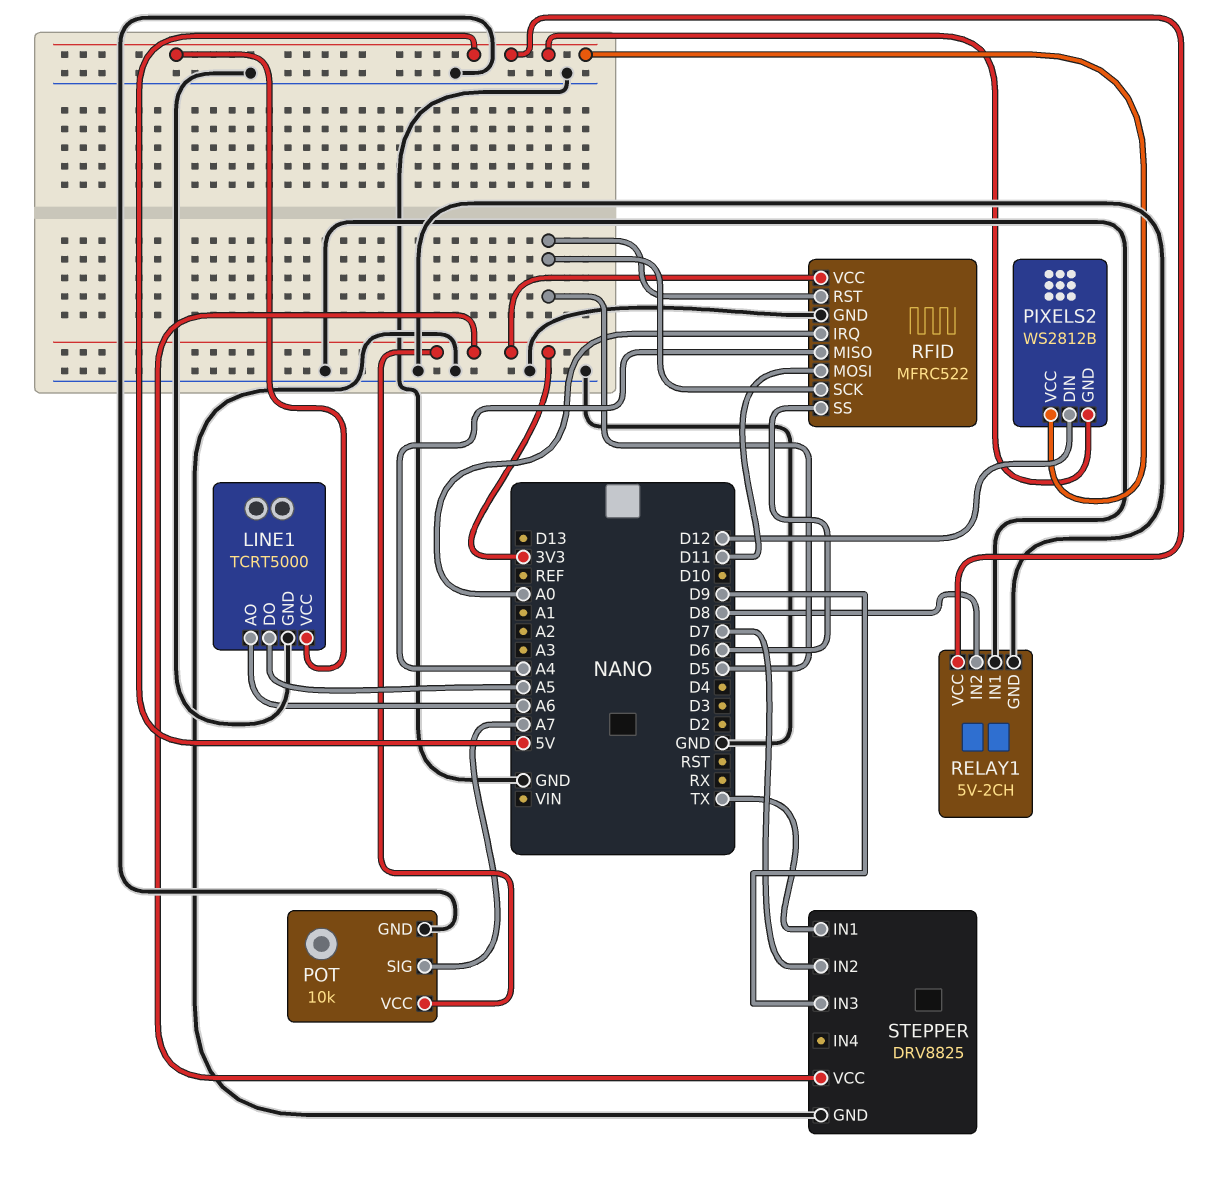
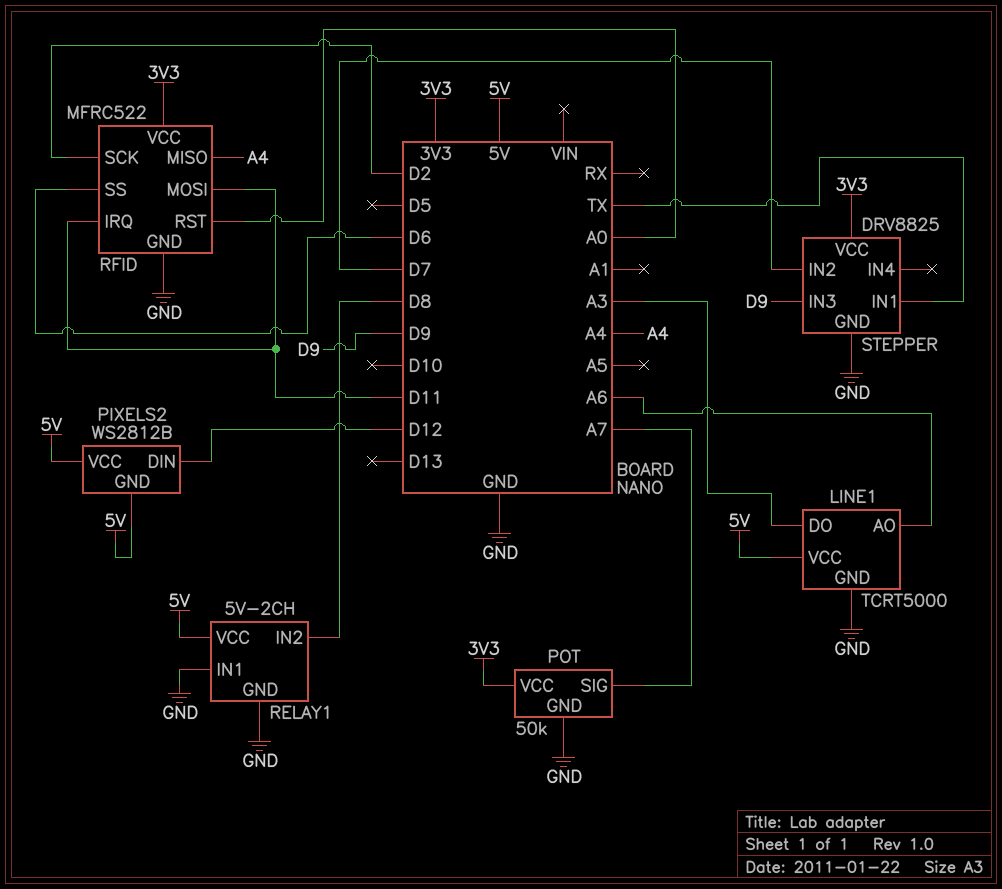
LINE1 pin DO: A5 -> A3
POT: 10k -> 50k
RFID pin IRQ: A0 -> D11
RFID pin RST: D5 -> A0
RFID pin SCK: D5 -> D2

